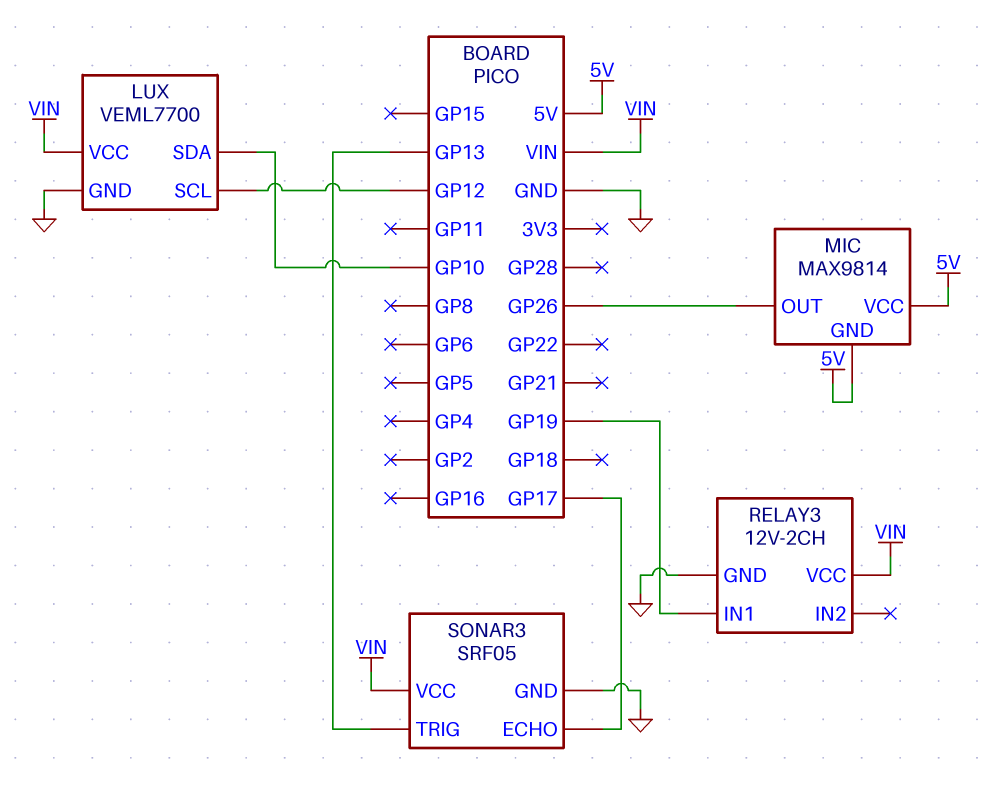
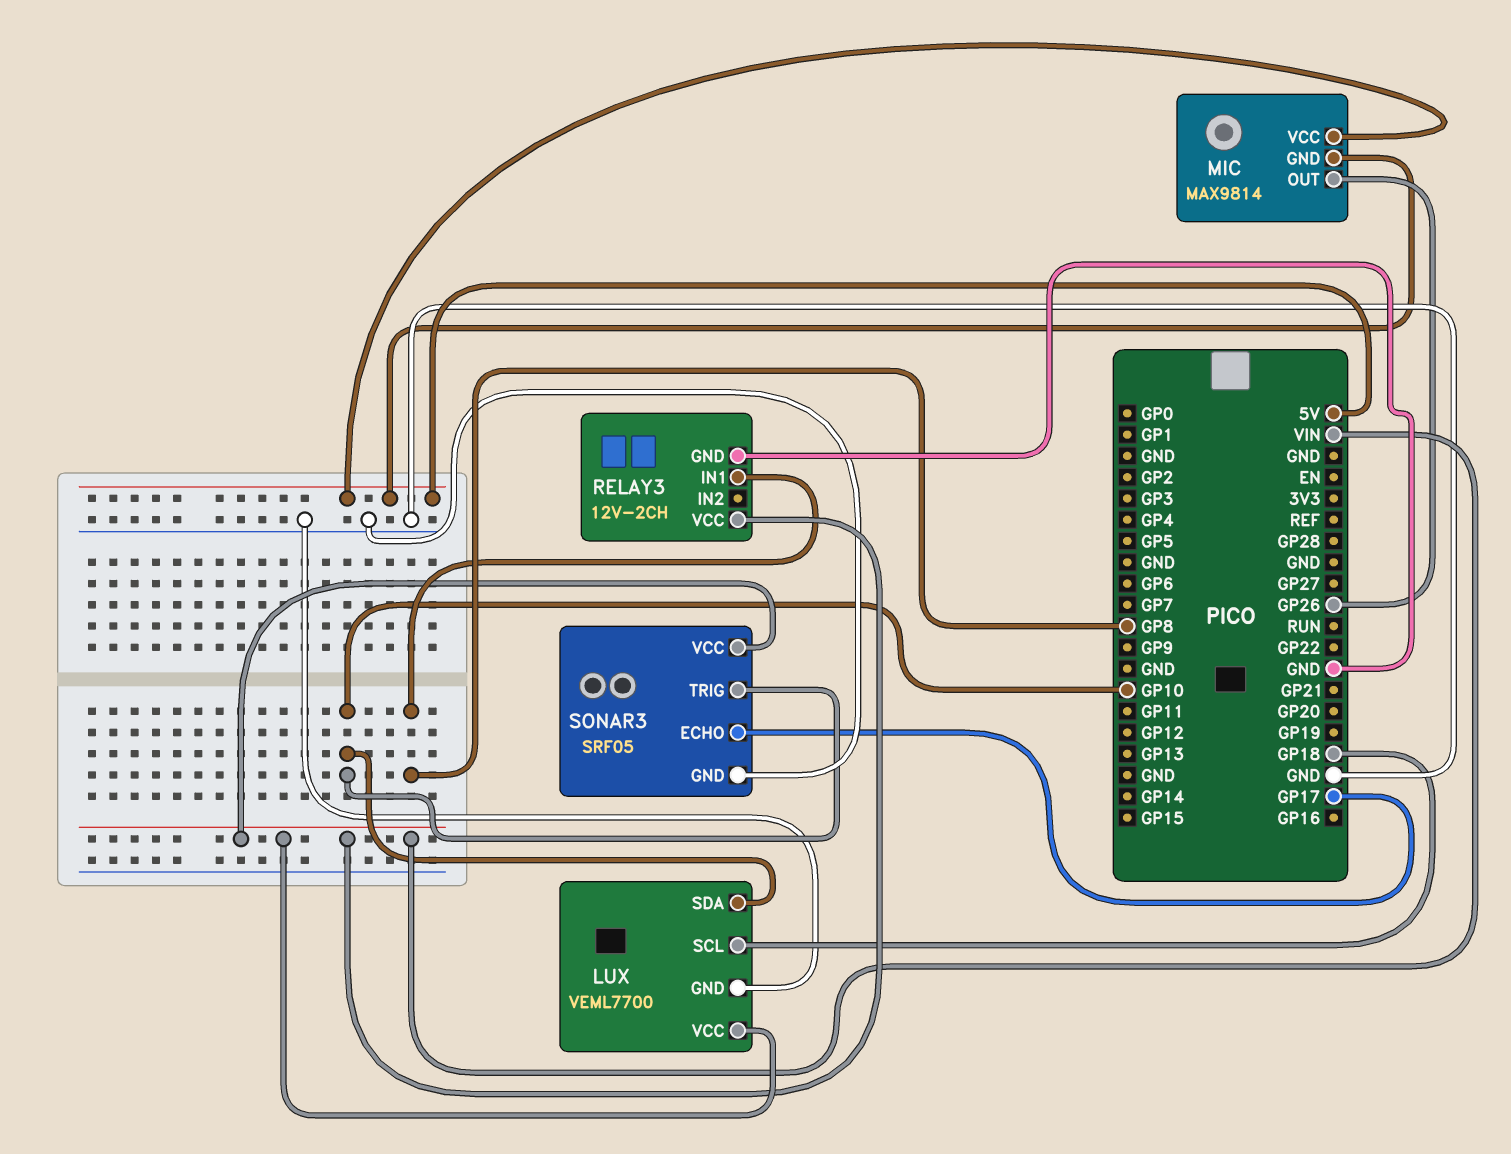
LUX pin SCL: GP12 -> GP18
RELAY3 pin IN1: GP19 -> GP8
SONAR3 pin TRIG: GP13 -> GP10

